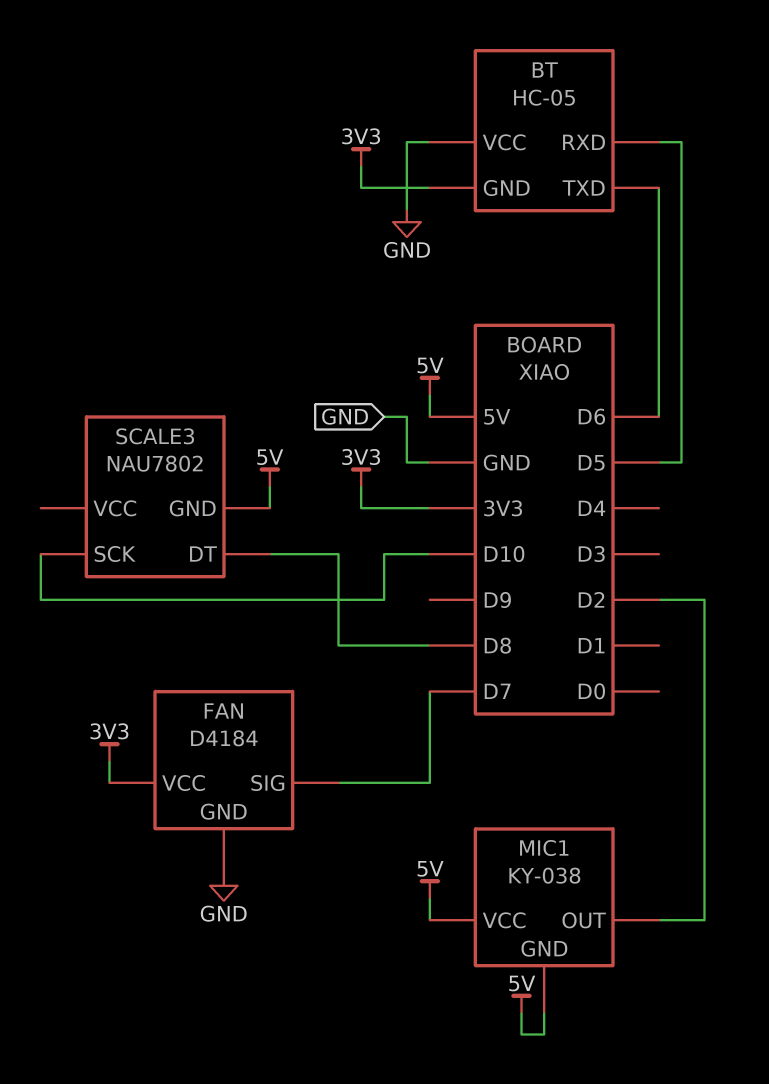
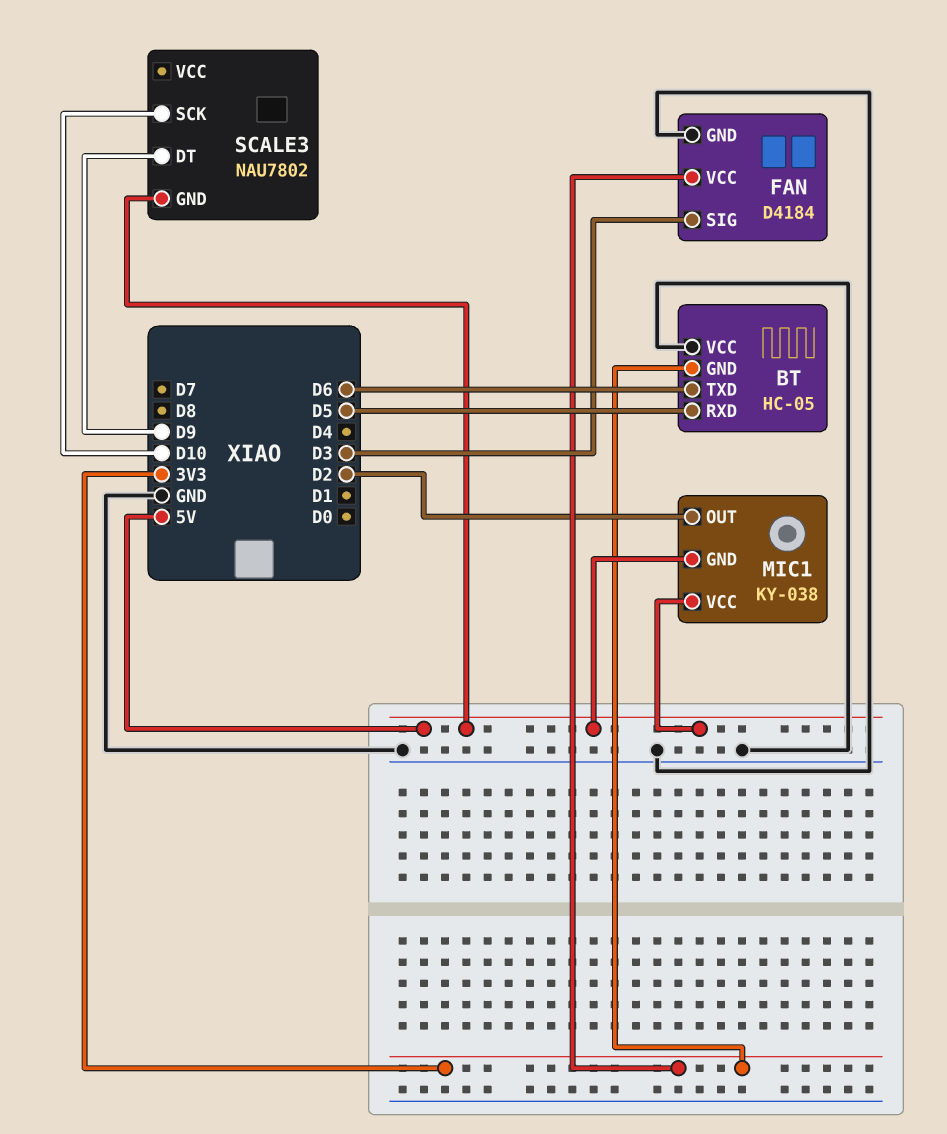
FAN pin SIG: D7 -> D3
SCALE3 pin DT: D8 -> D9

